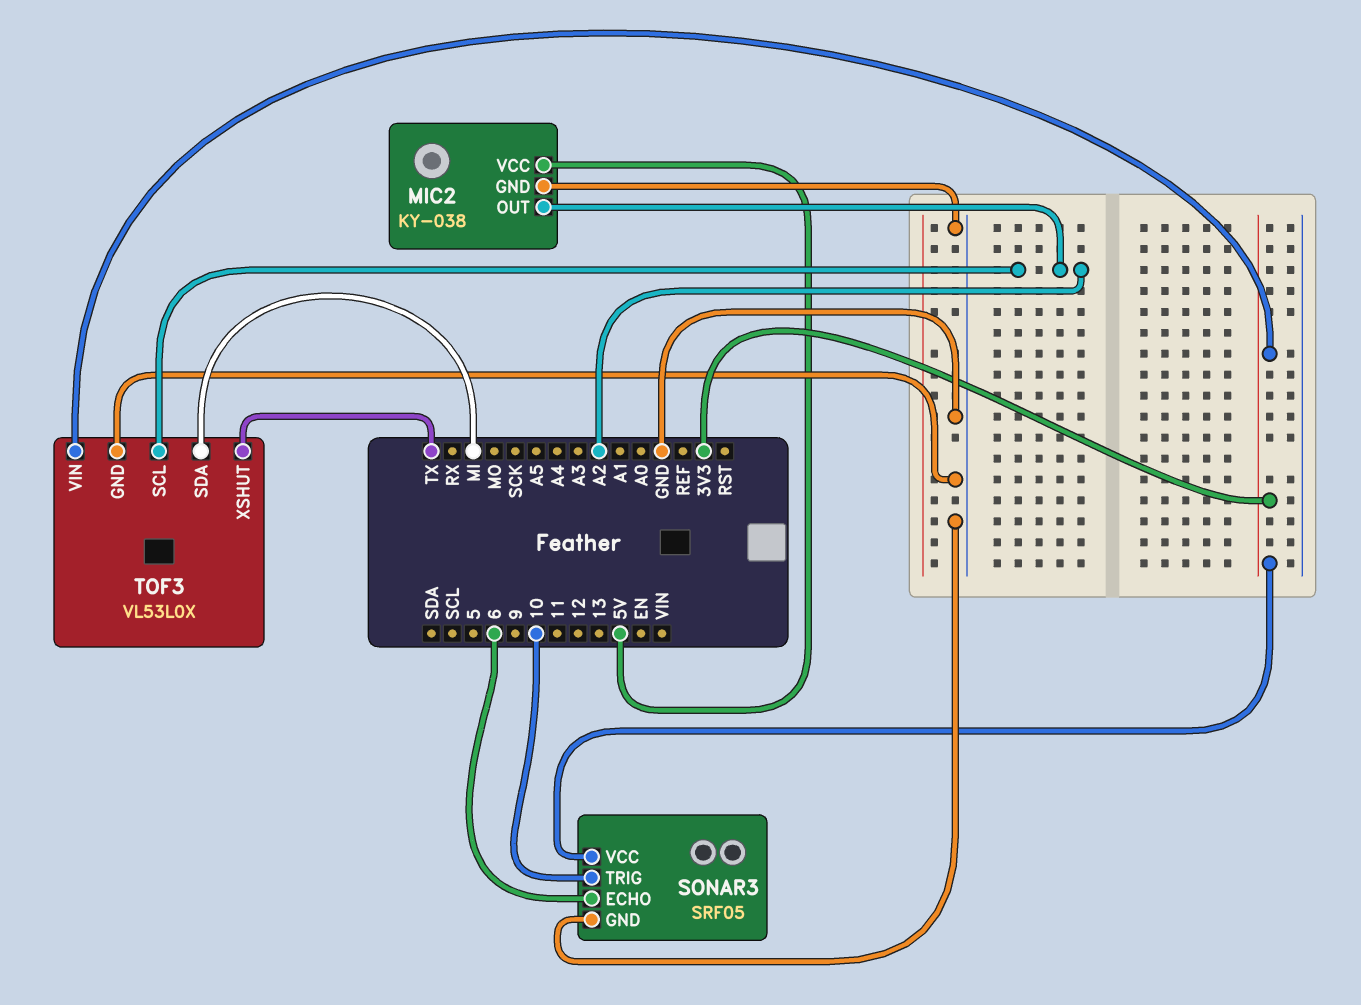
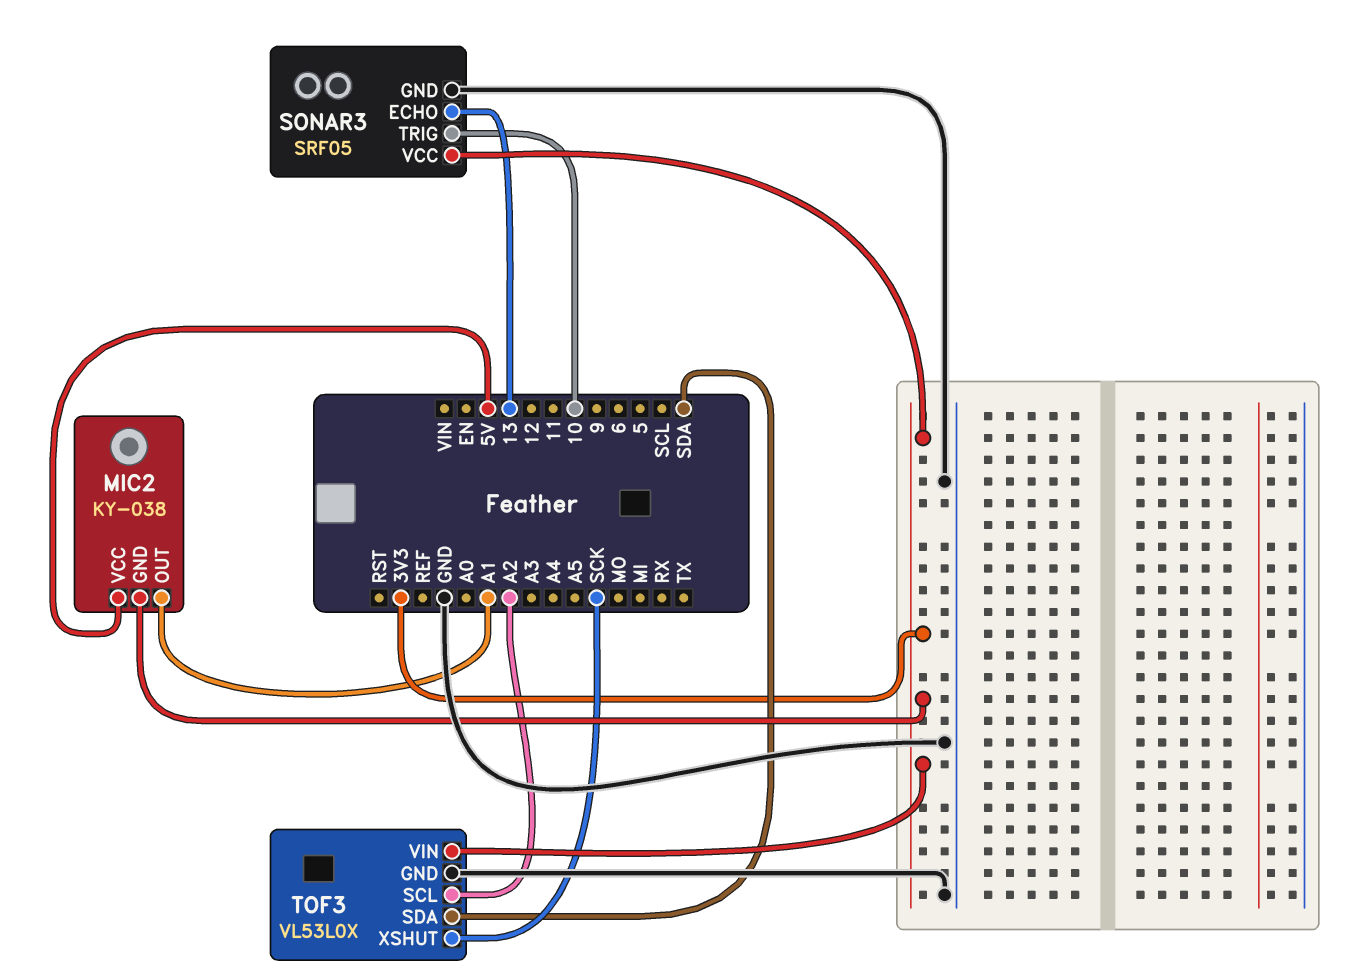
MIC2 pin GND: GND -> 3V3
MIC2 pin OUT: A2 -> A1
SONAR3 pin ECHO: 6 -> 13
TOF3 pin SDA: MI -> SDA
TOF3 pin XSHUT: TX -> SCK

